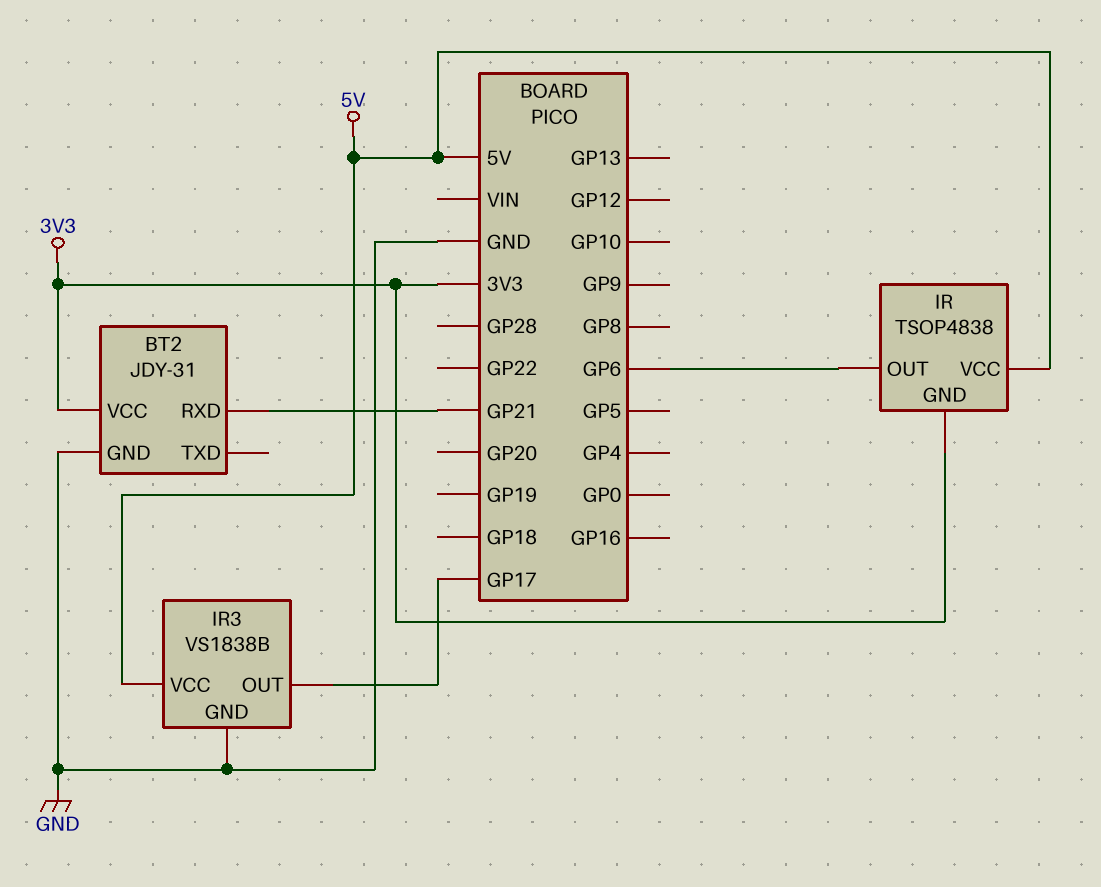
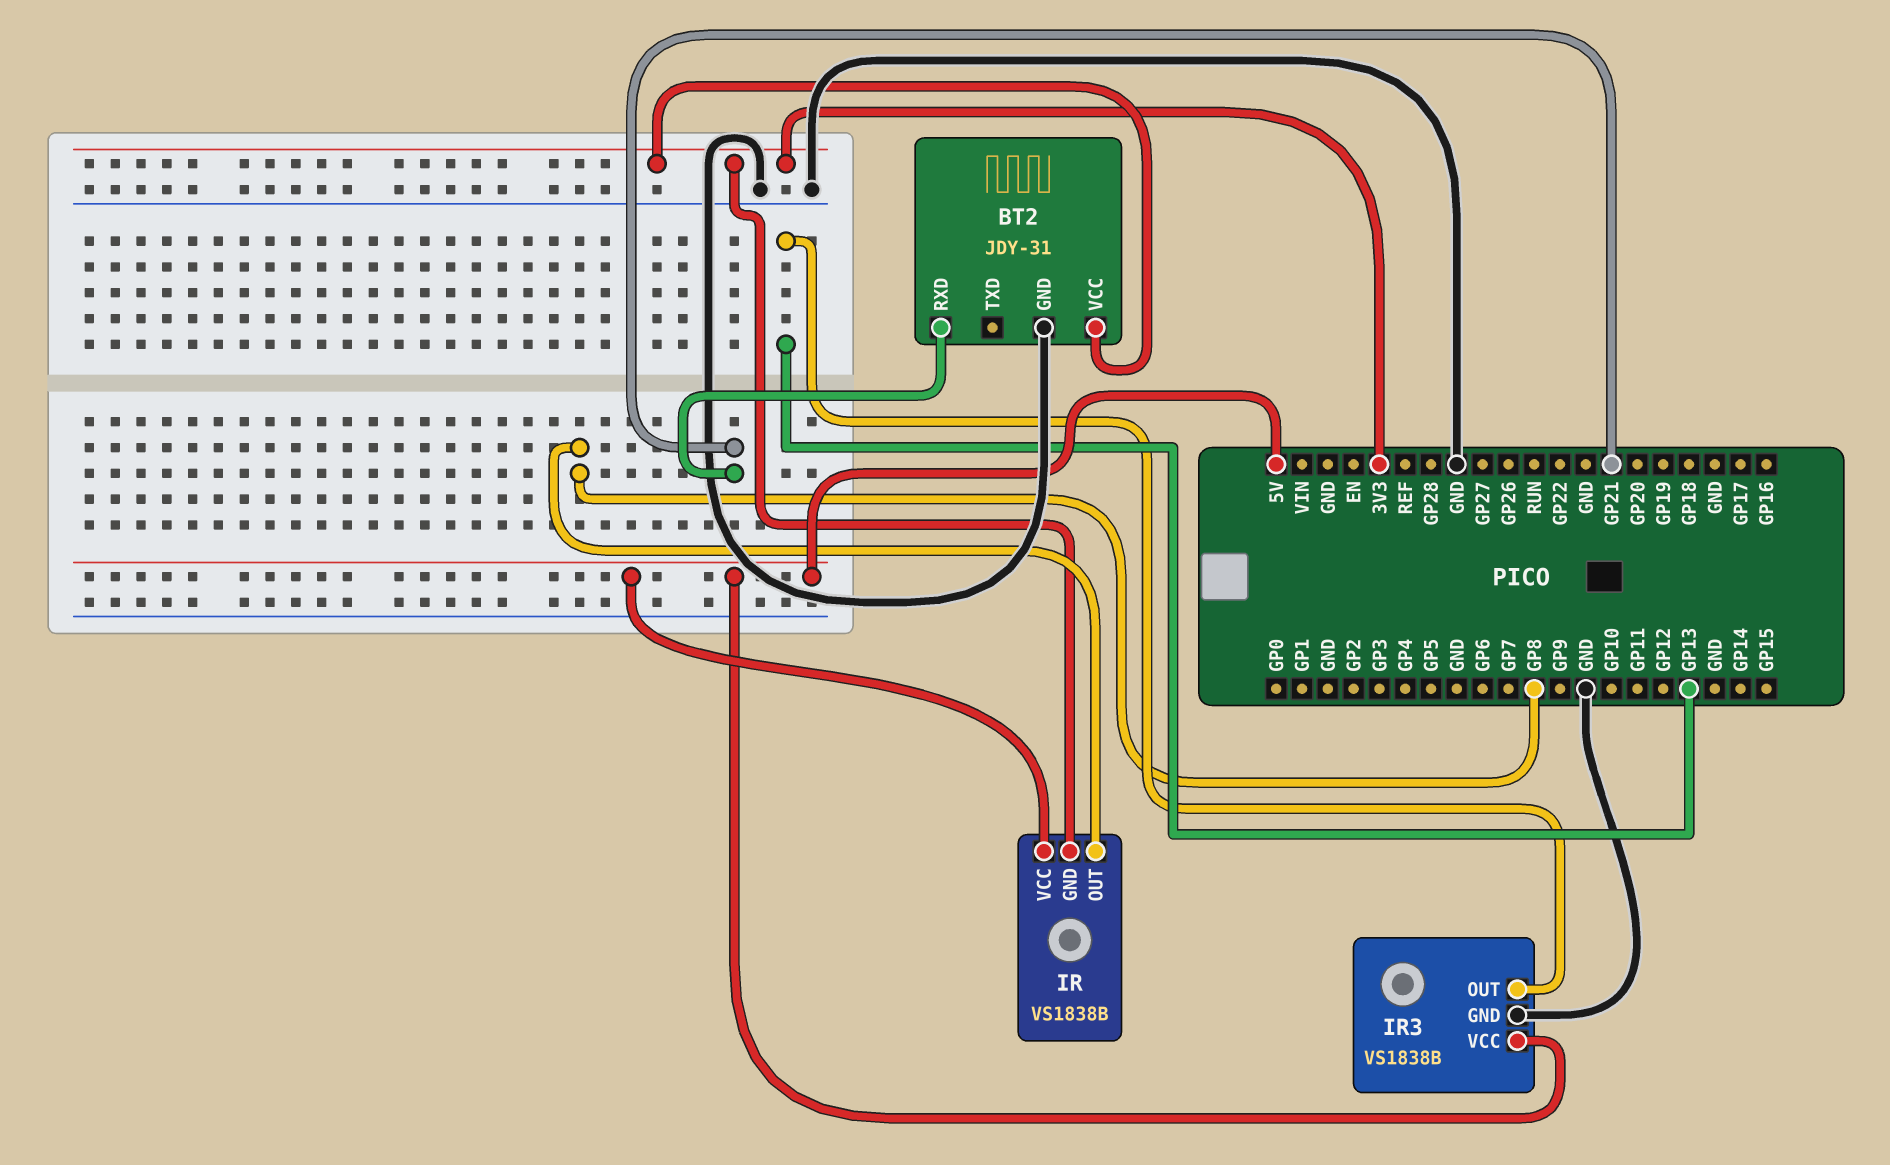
IR: TSOP4838 -> VS1838B
IR pin OUT: GP6 -> GP8
IR3 pin OUT: GP17 -> GP13

